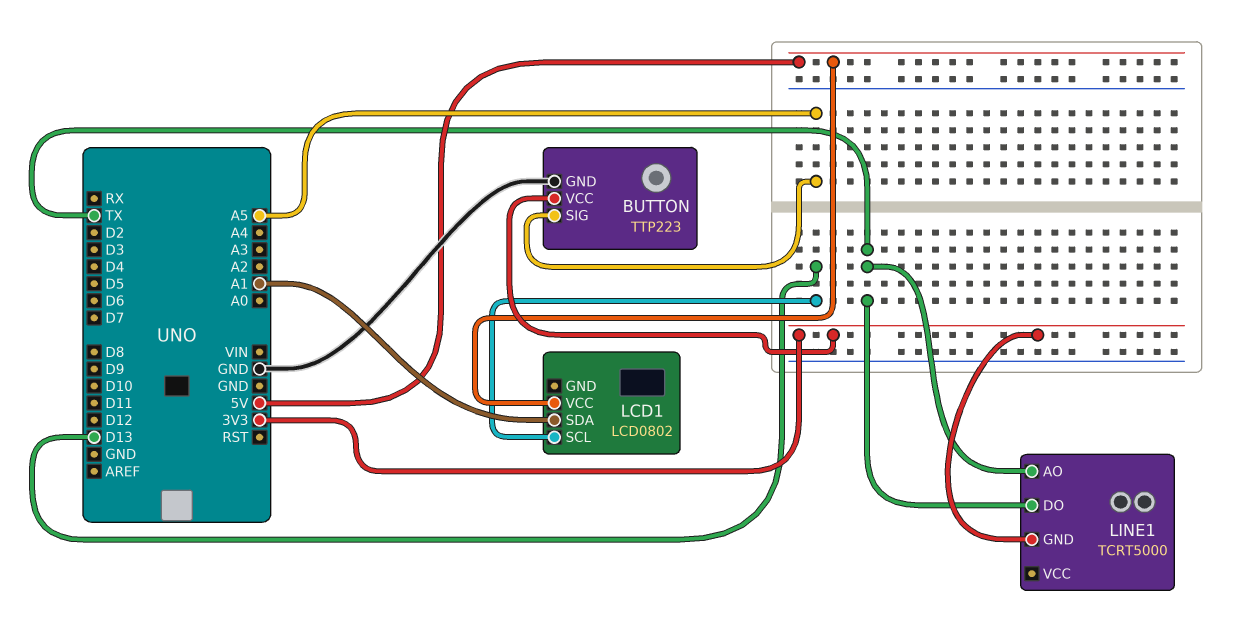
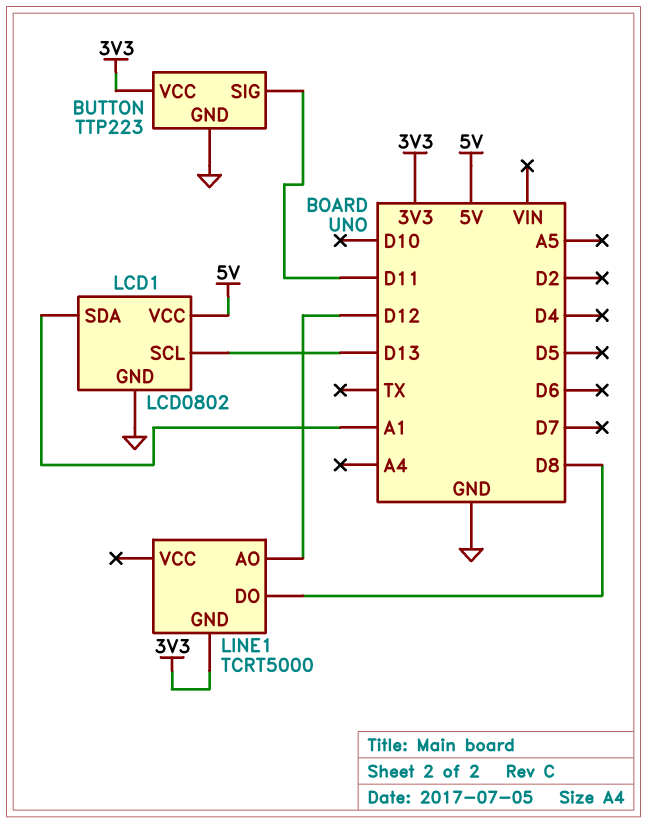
BUTTON pin SIG: A5 -> D11
LCD1 pin GND: none -> GND
LINE1 pin AO: TX -> D12
LINE1 pin DO: TX -> D8

